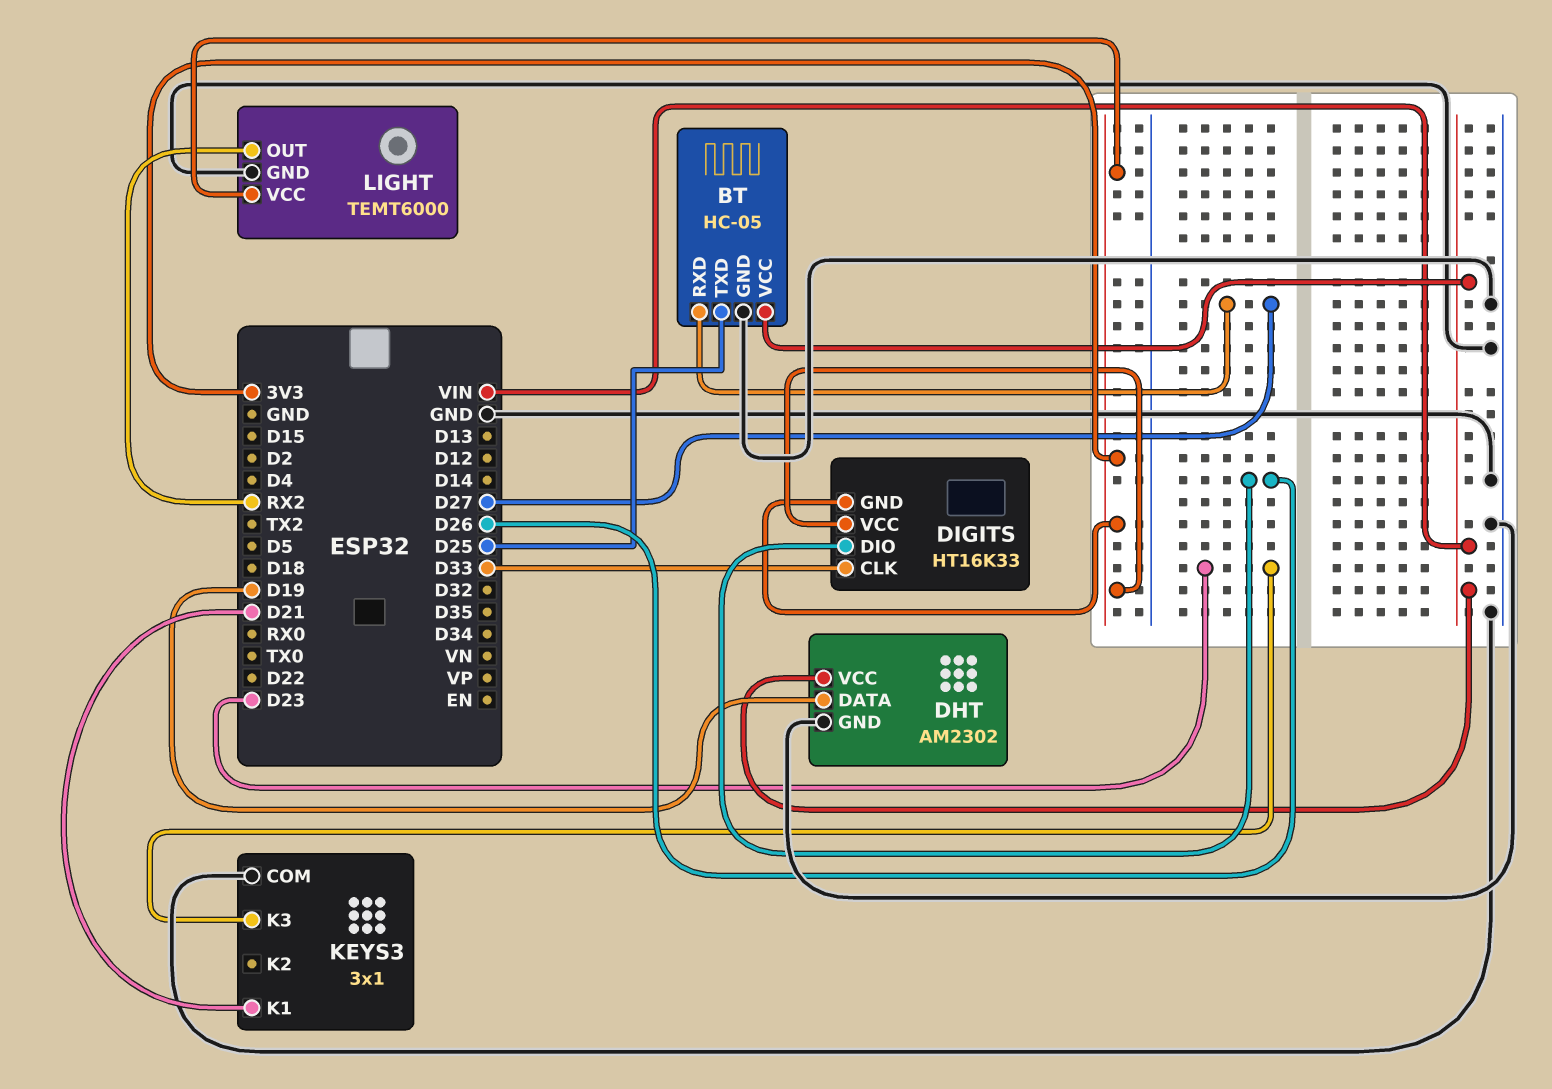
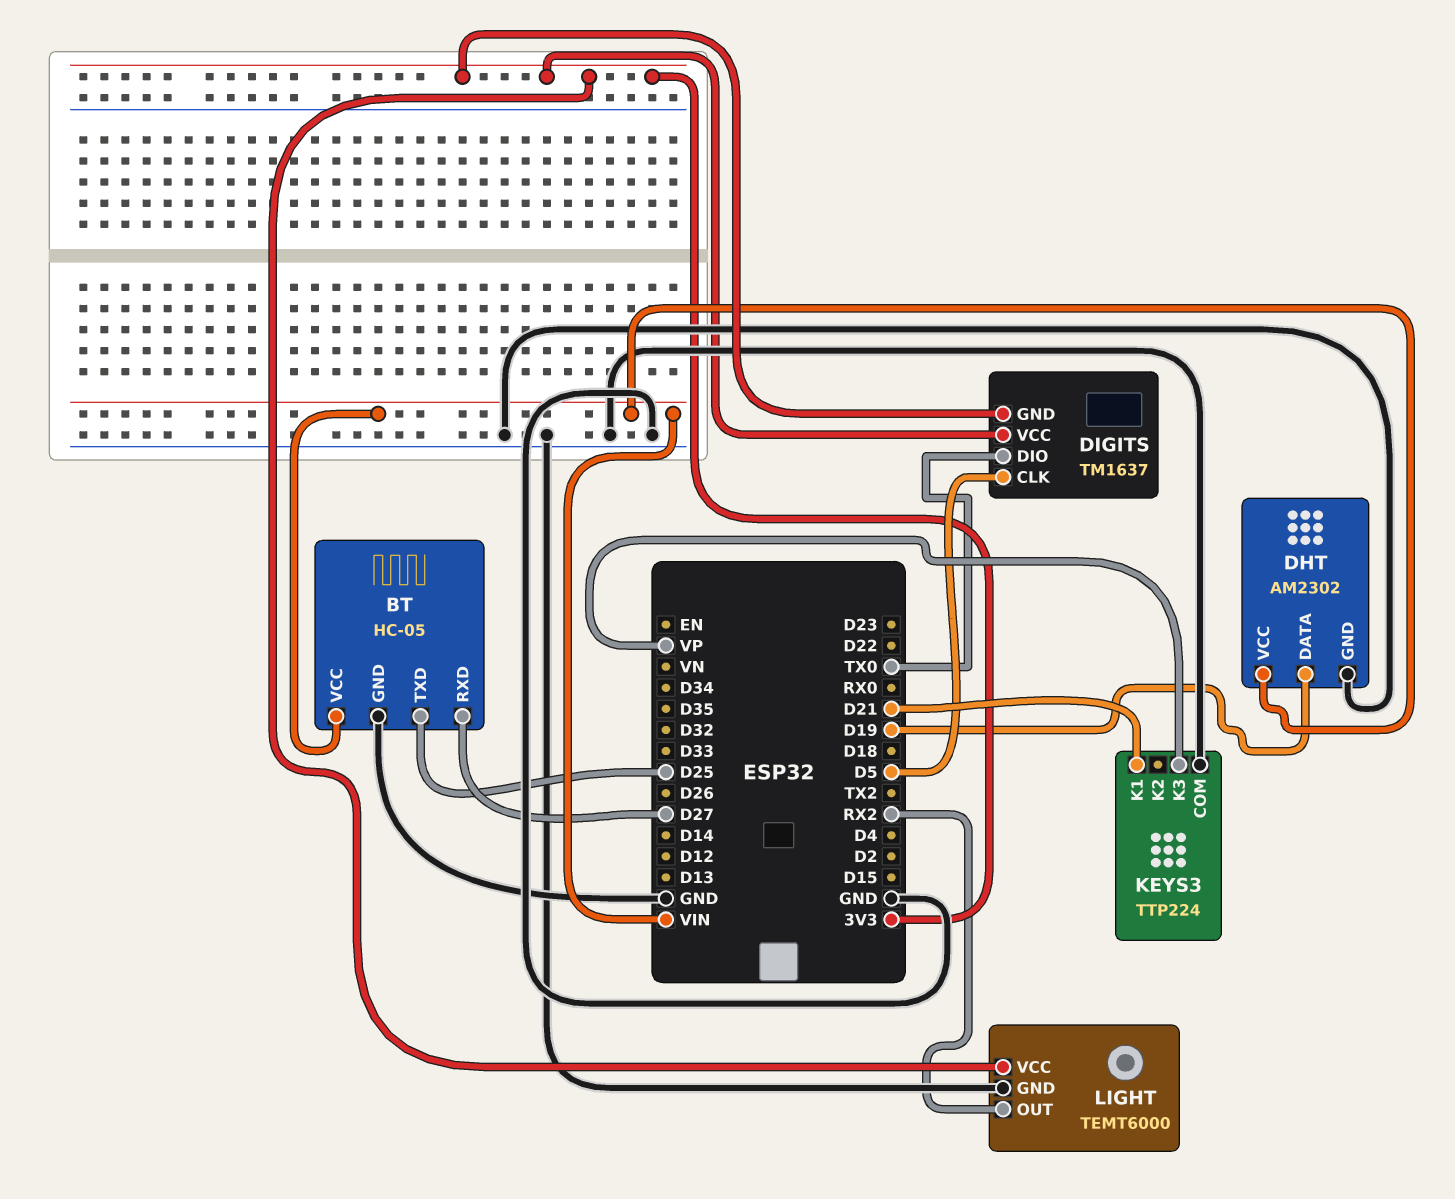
DIGITS: HT16K33 -> TM1637
DIGITS pin CLK: D33 -> D5
DIGITS pin DIO: D26 -> TX0
KEYS3: 3x1 -> TTP224
KEYS3 pin K3: D23 -> VP

